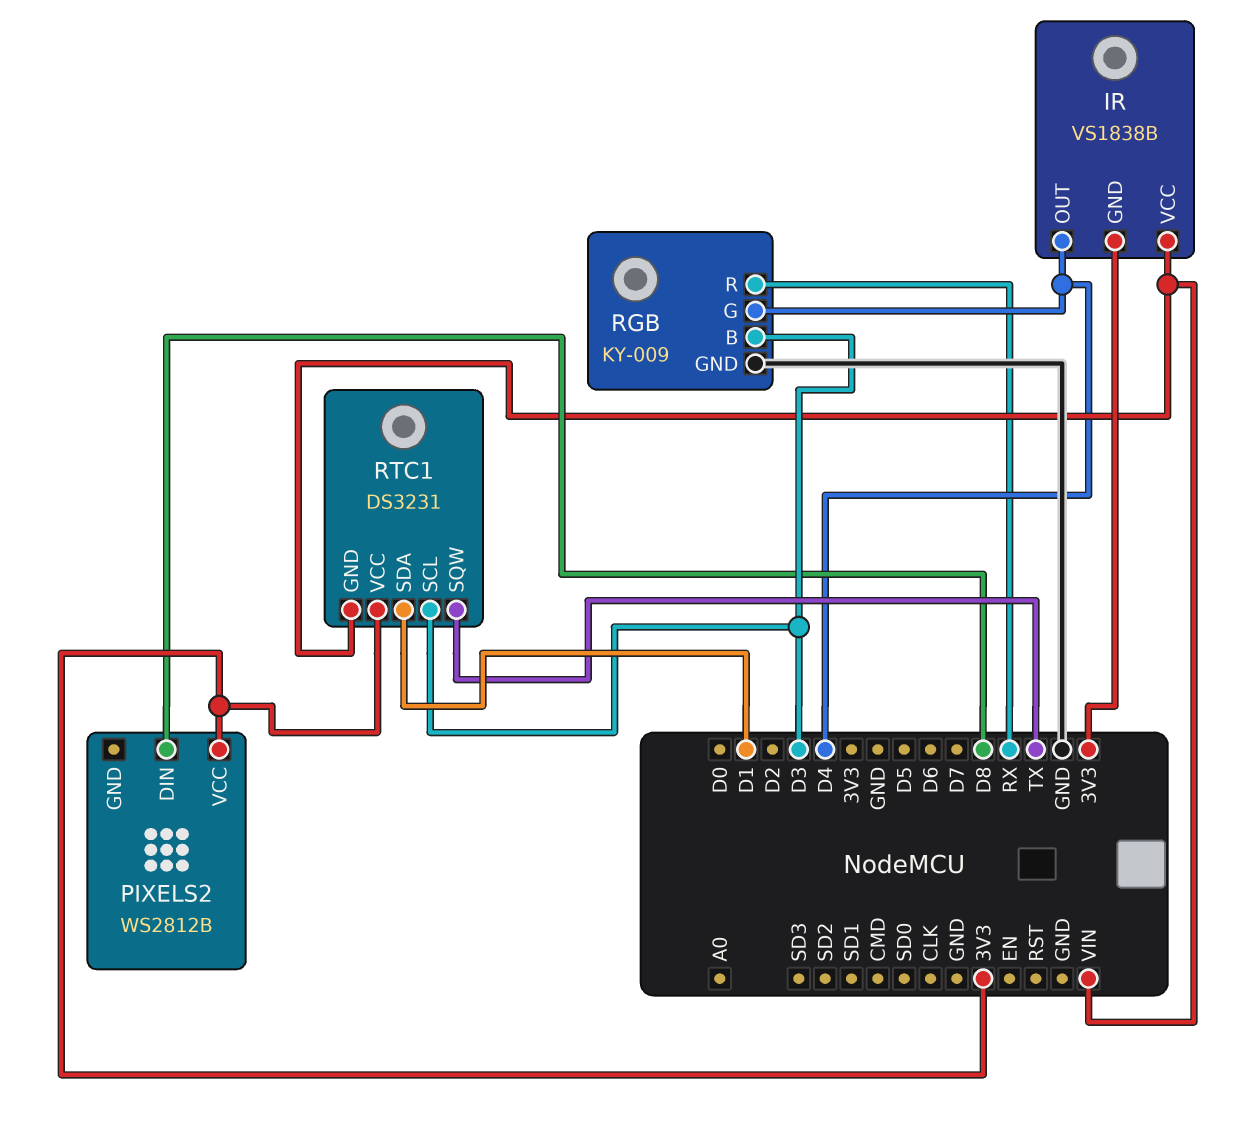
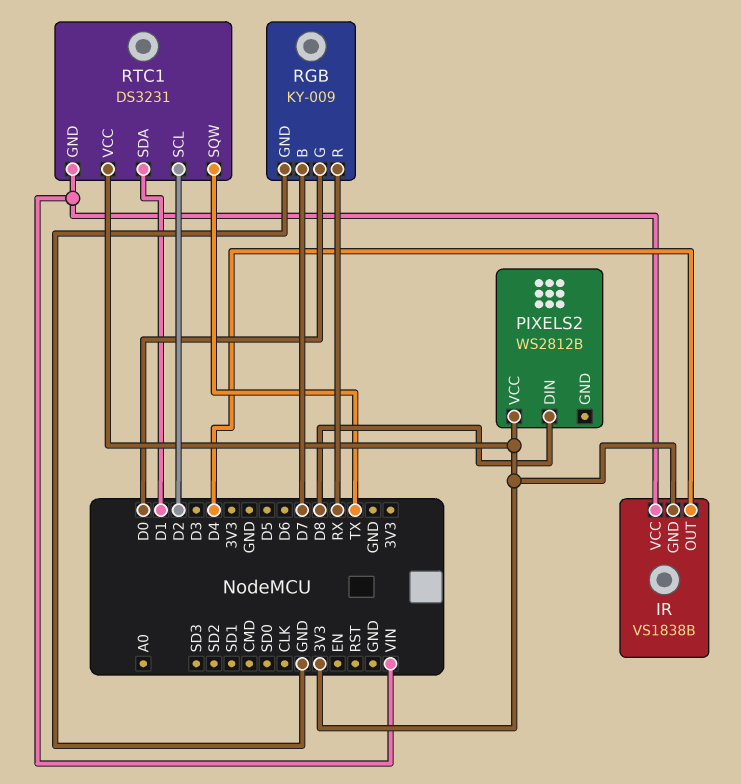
RGB pin B: D3 -> D7
RGB pin G: D4 -> D0
RTC1 pin SCL: D3 -> D2

